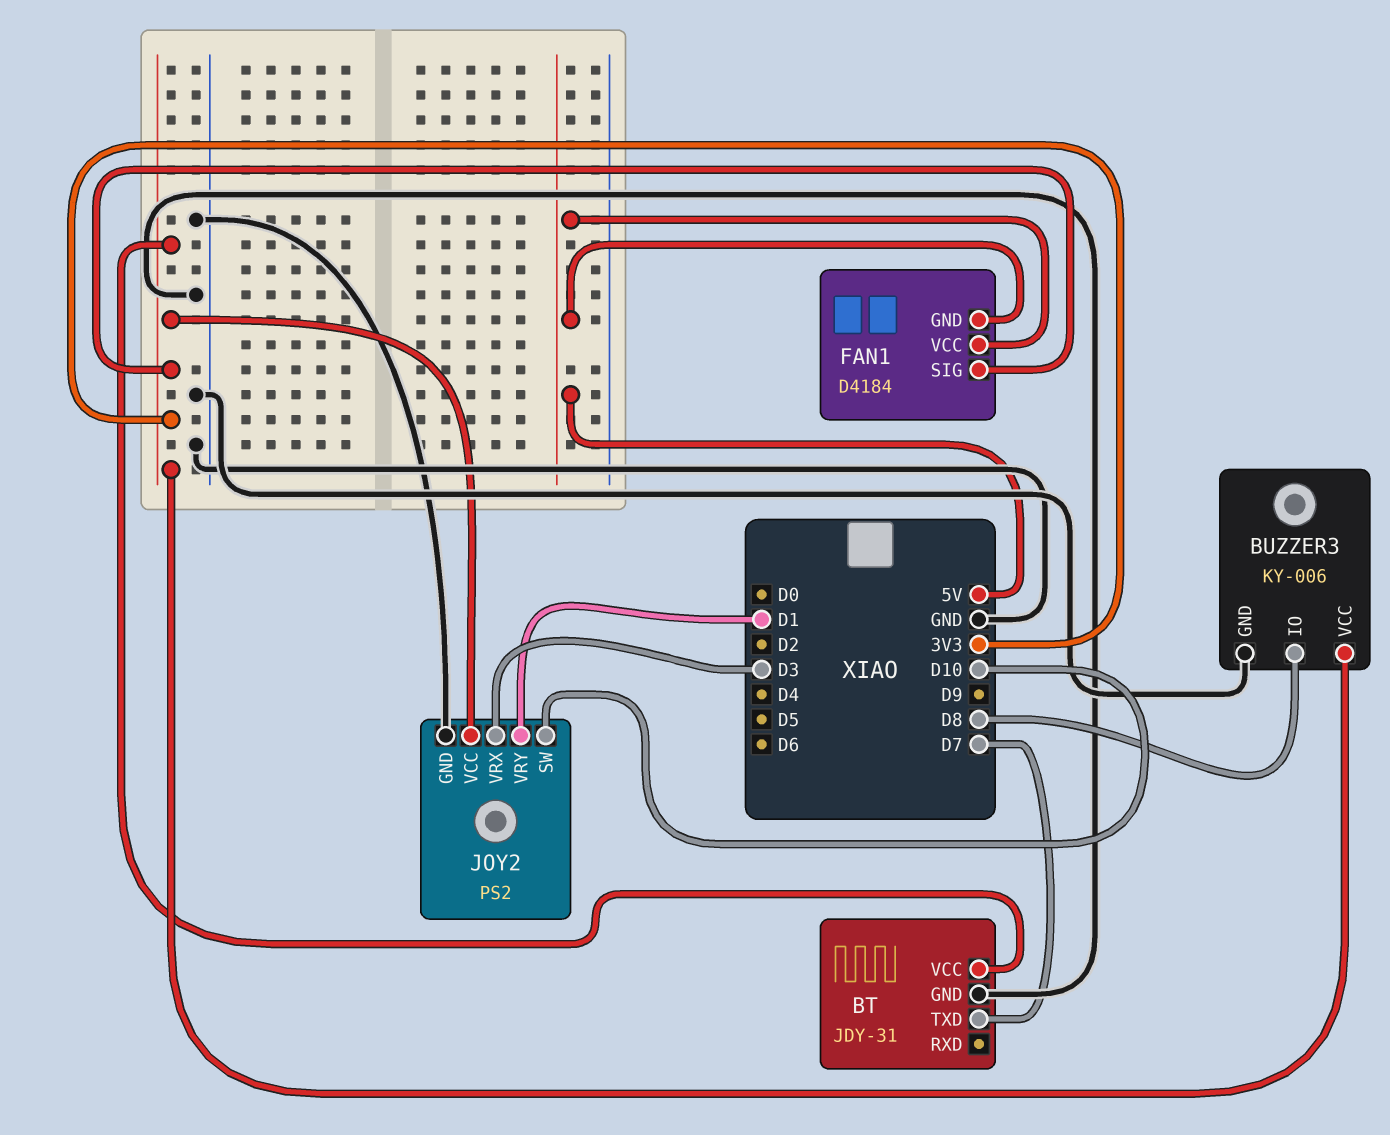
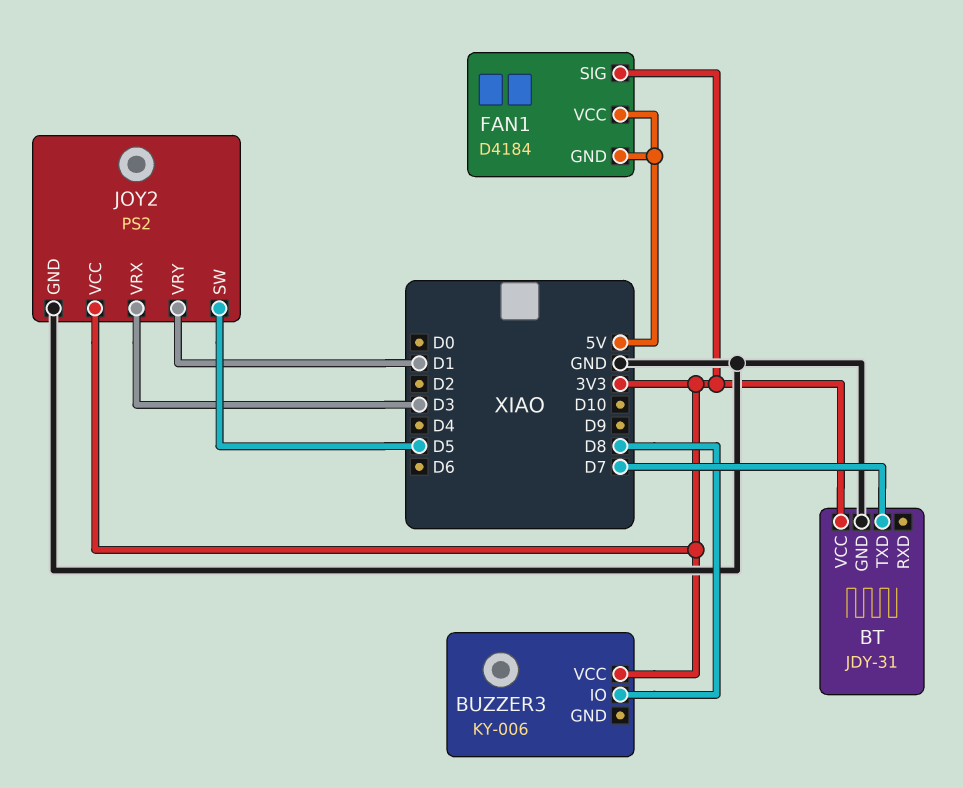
BUZZER3 pin GND: GND -> none
JOY2 pin SW: D10 -> D5

